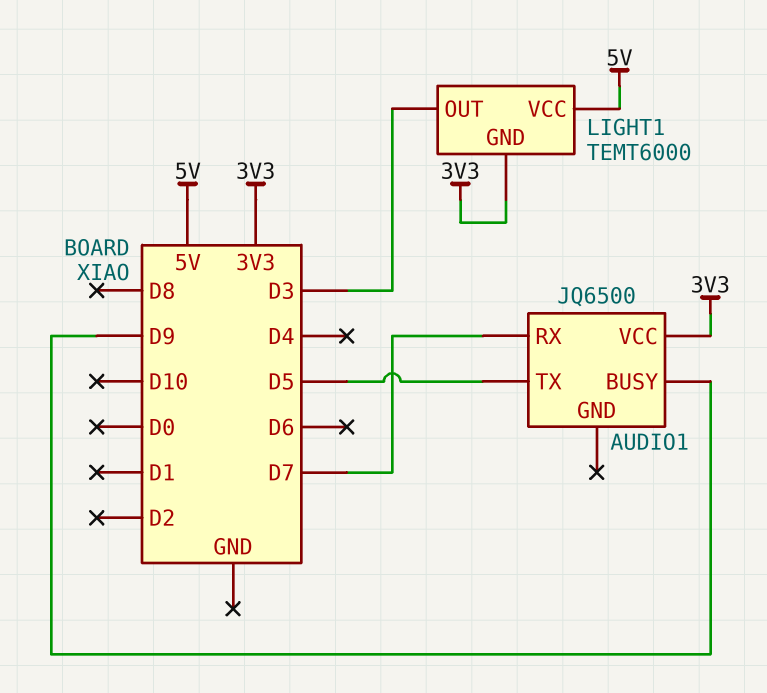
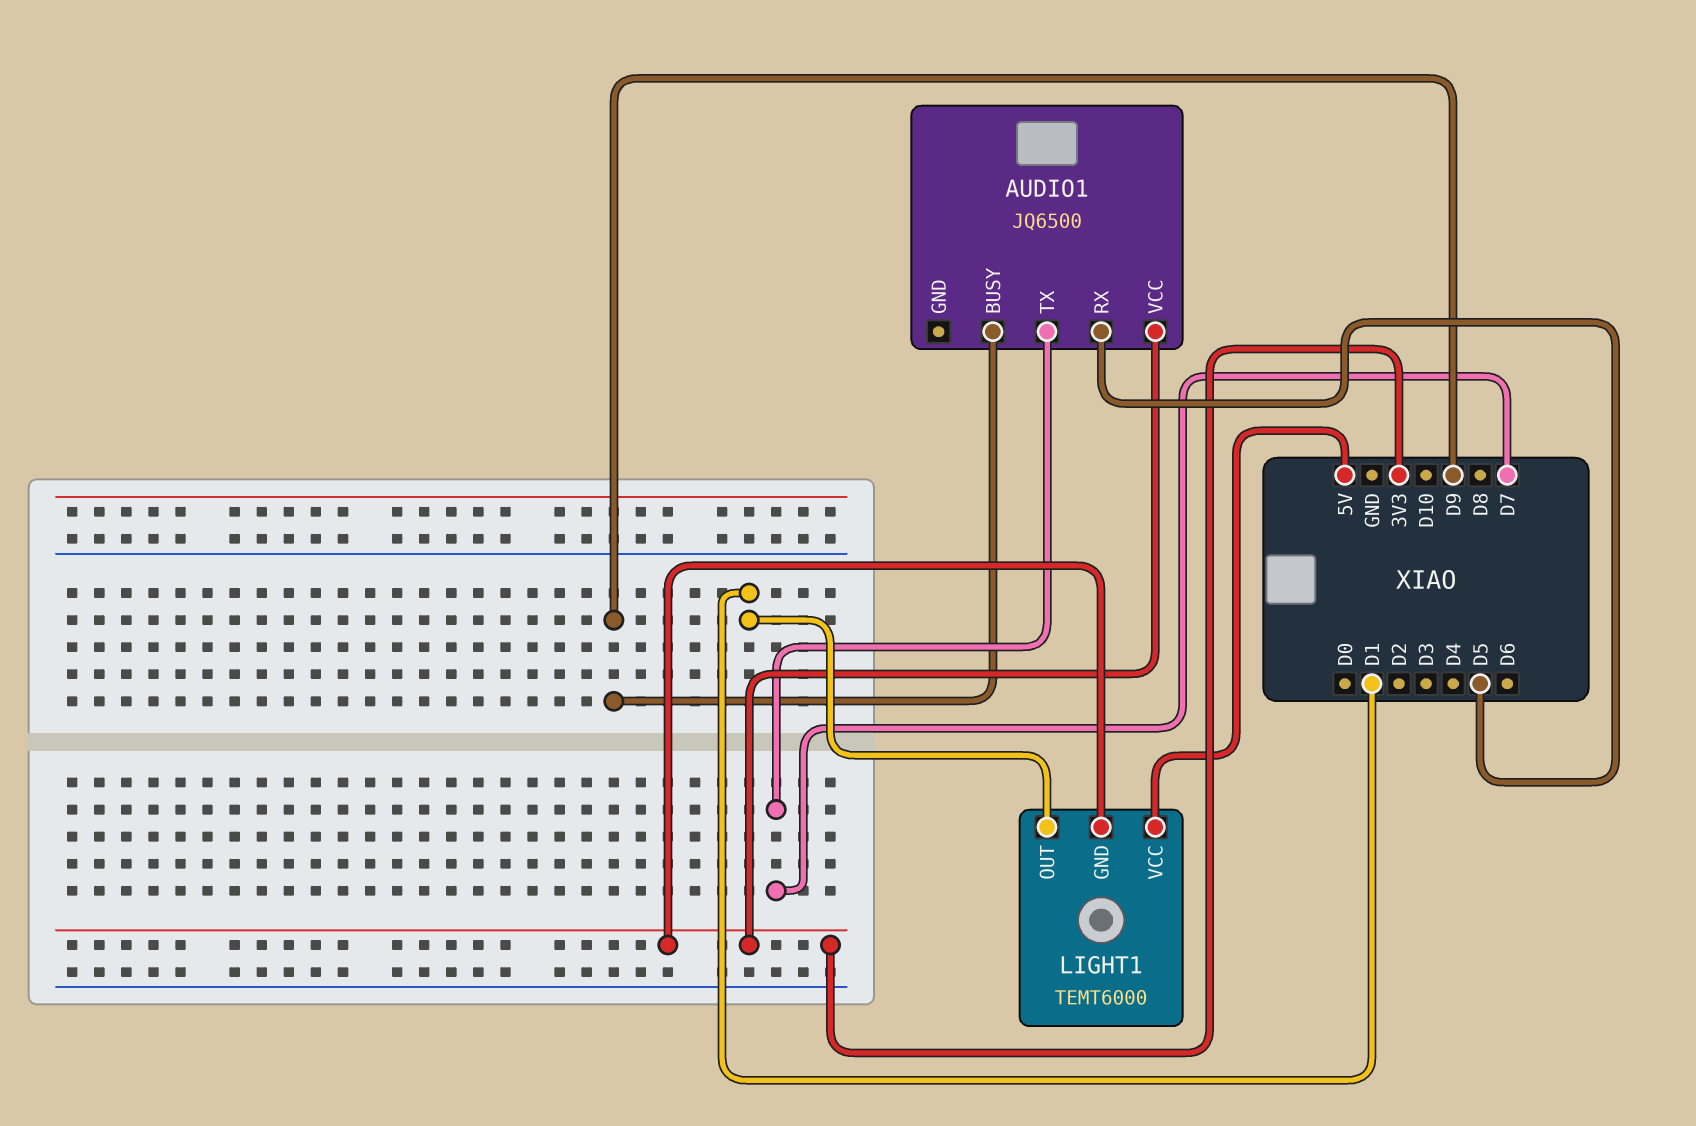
AUDIO1 pin RX: D7 -> D5
AUDIO1 pin TX: D5 -> D7
LIGHT1 pin OUT: D3 -> D1

